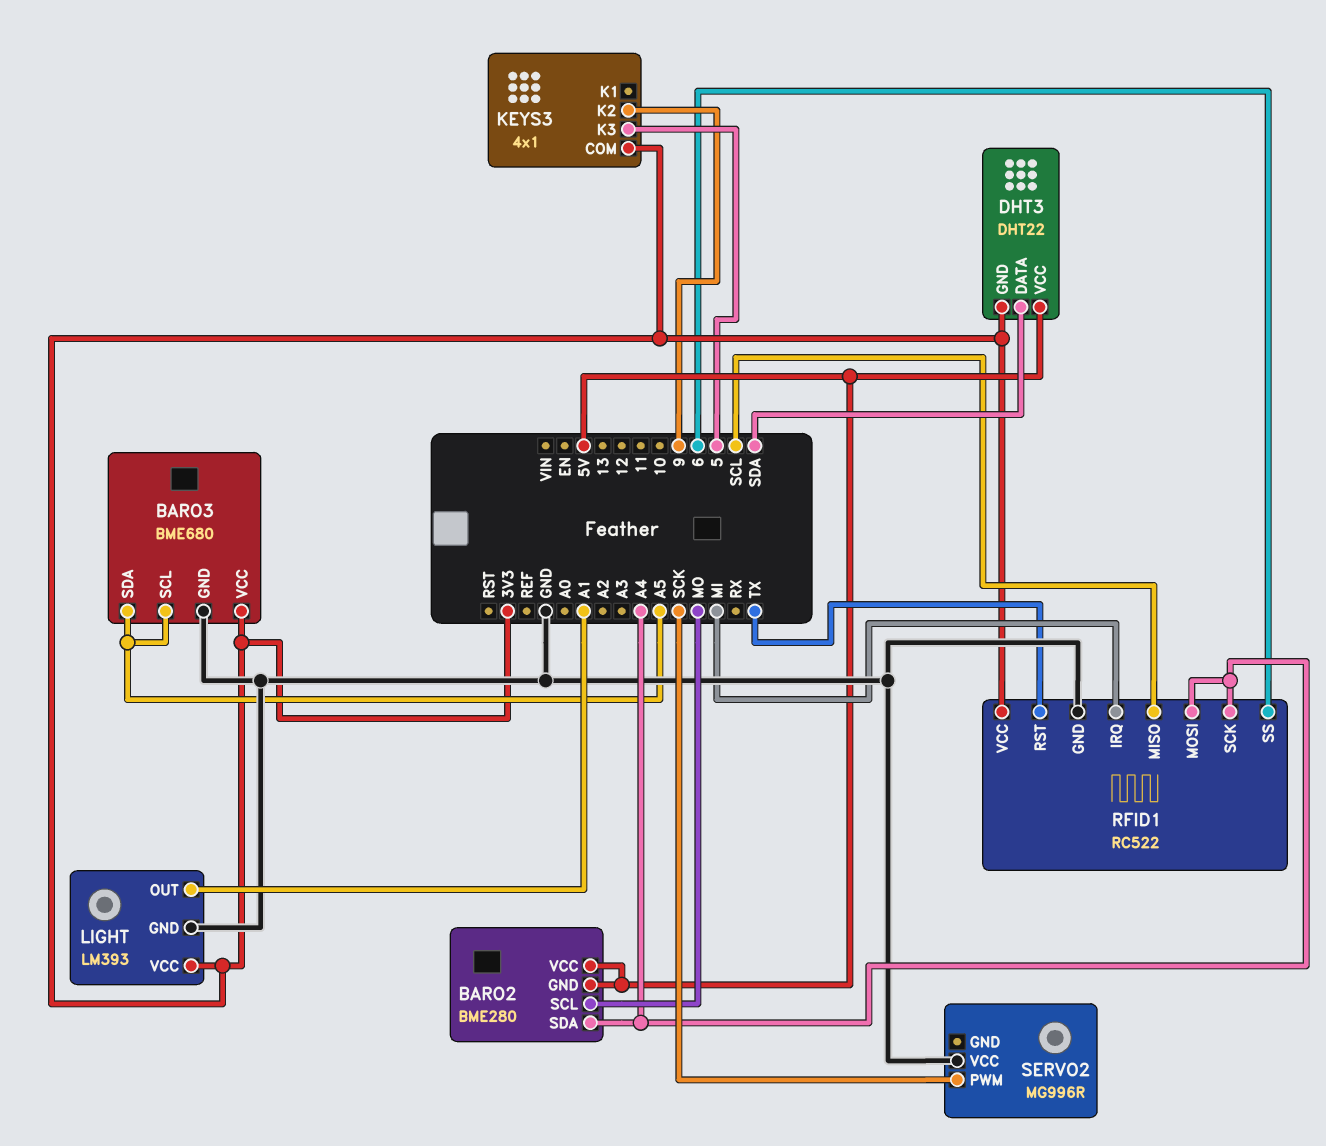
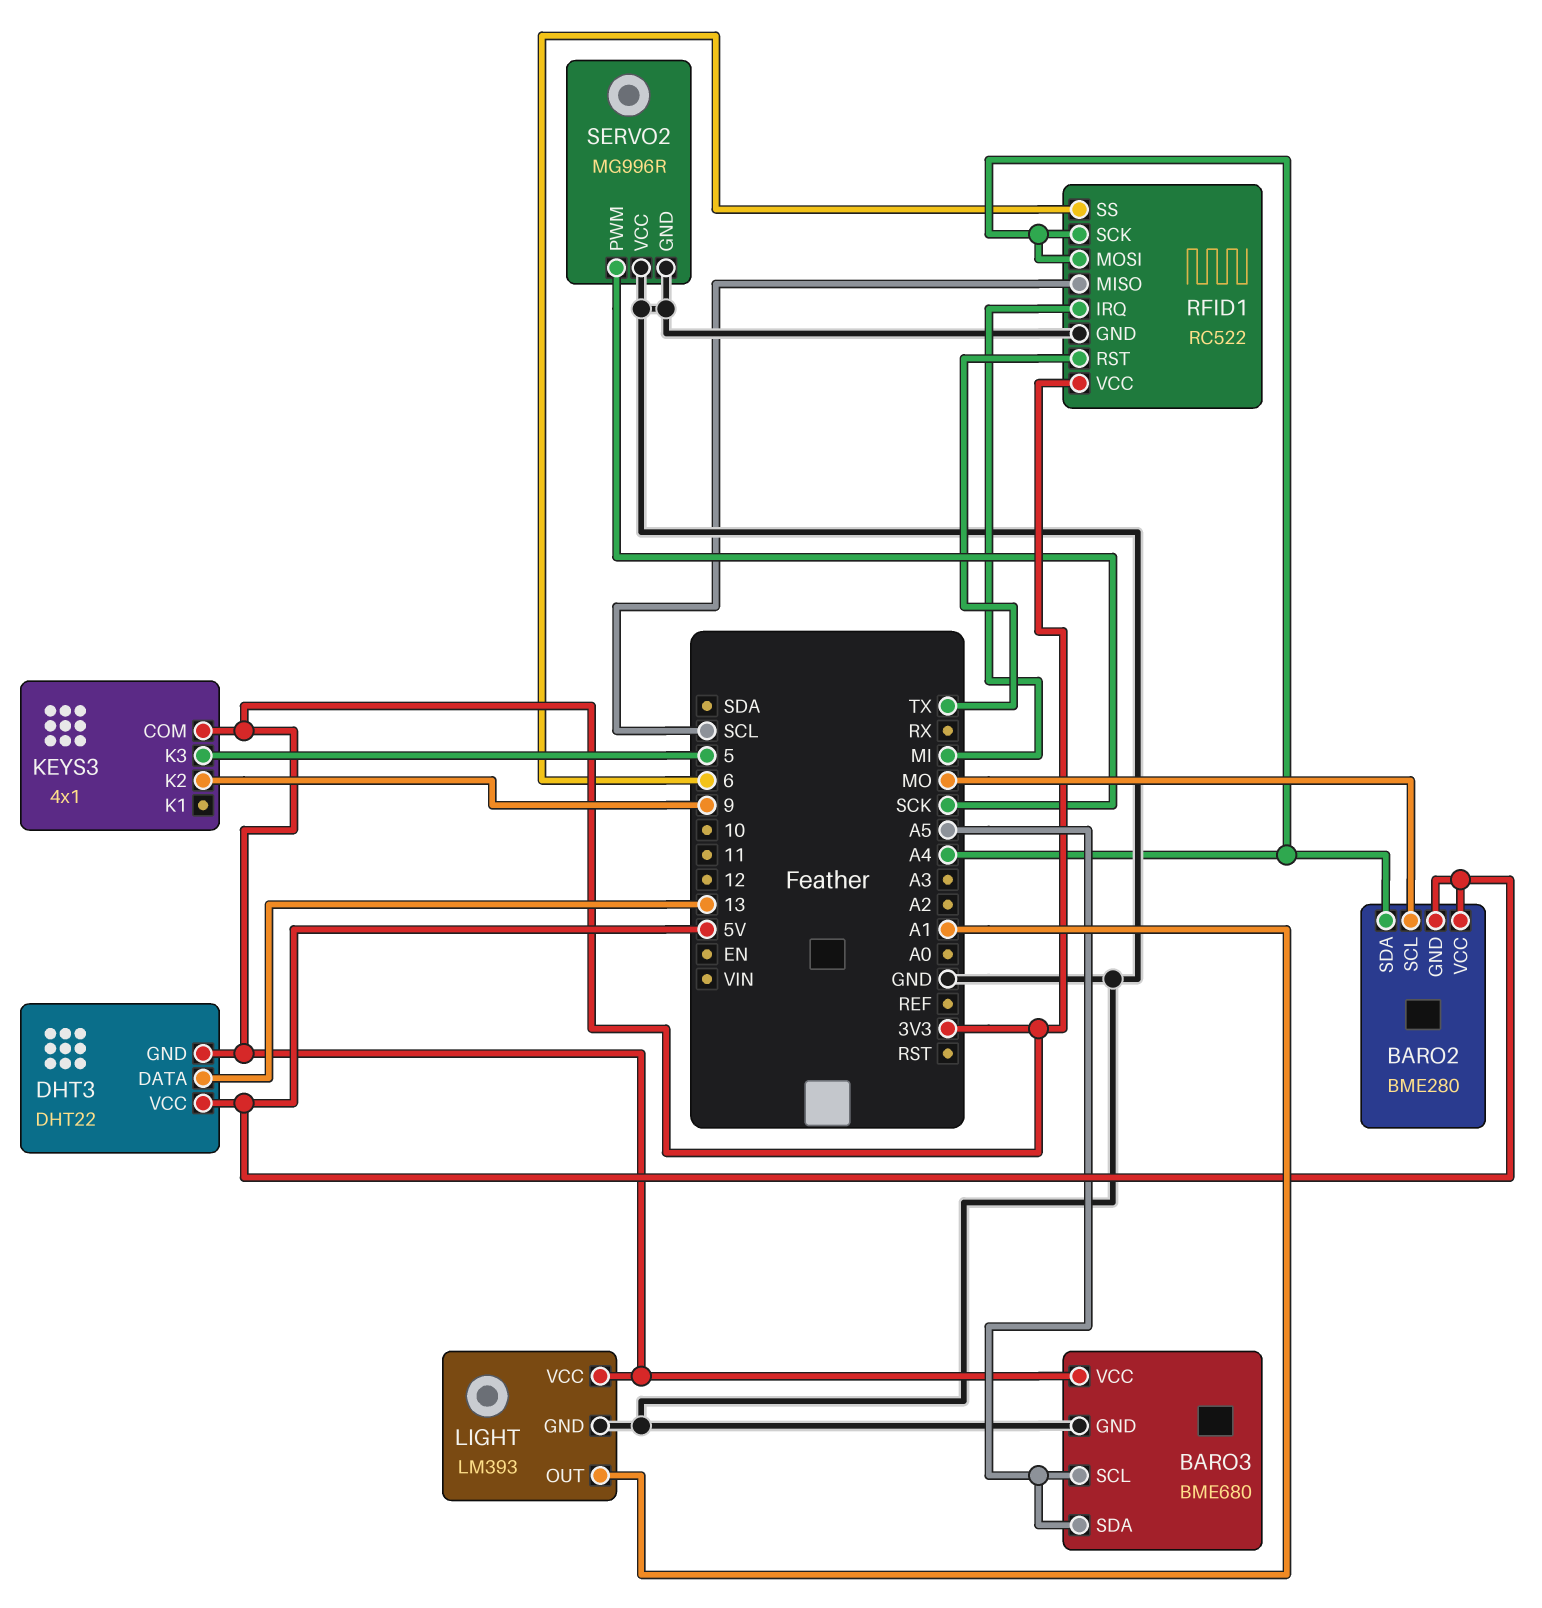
DHT3 pin DATA: SDA -> 13
SERVO2 pin GND: none -> GND

